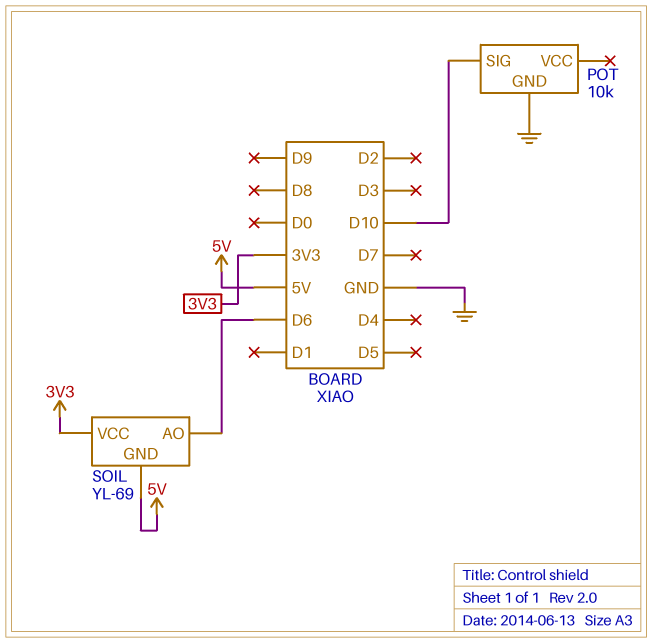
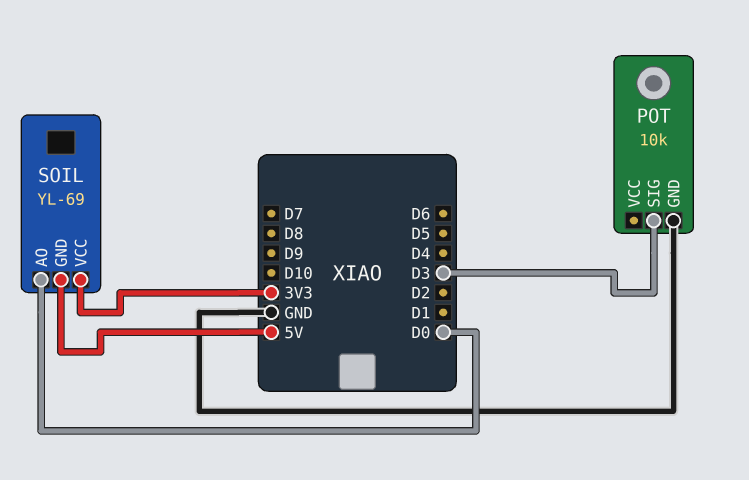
POT pin SIG: D10 -> D3
SOIL pin AO: D6 -> D0

